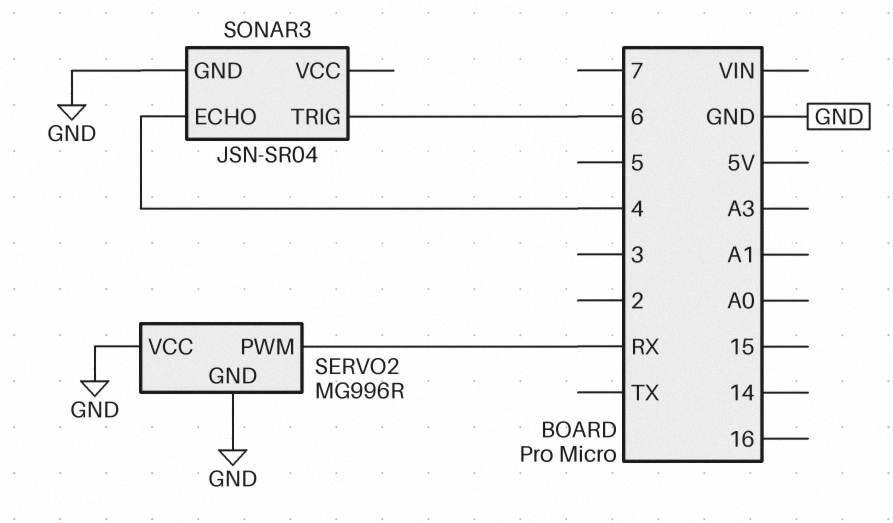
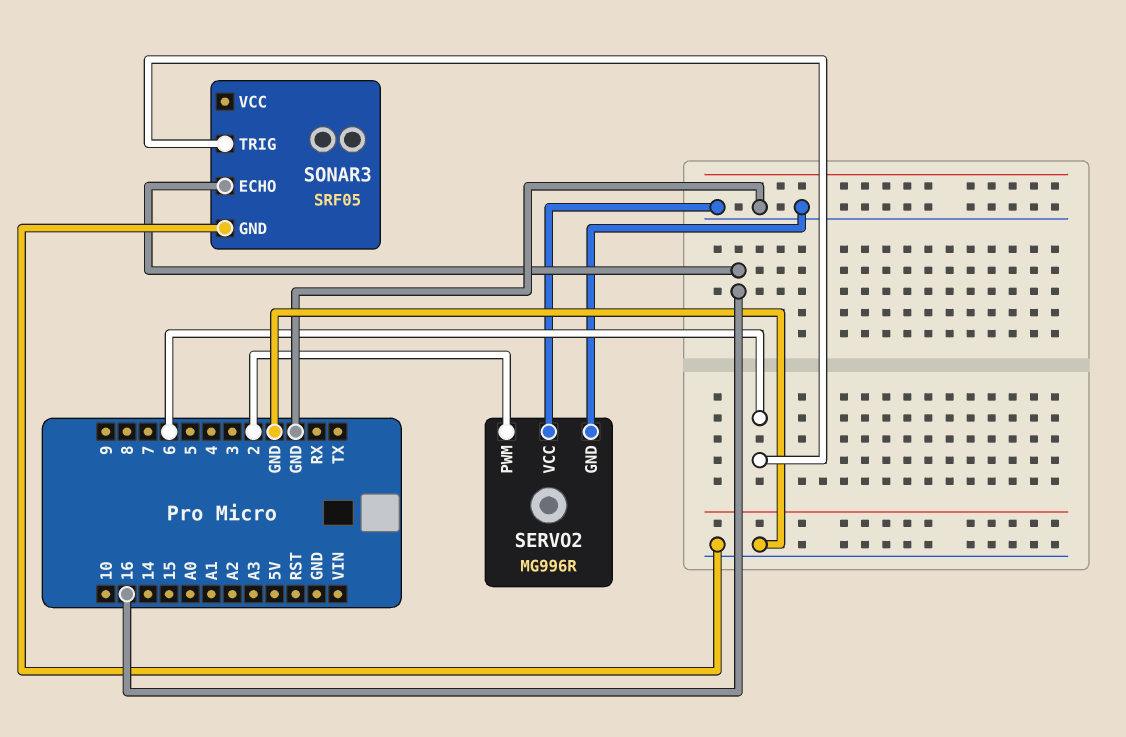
SERVO2 pin PWM: RX -> 2
SONAR3: JSN-SR04 -> SRF05
SONAR3 pin ECHO: 4 -> 16

